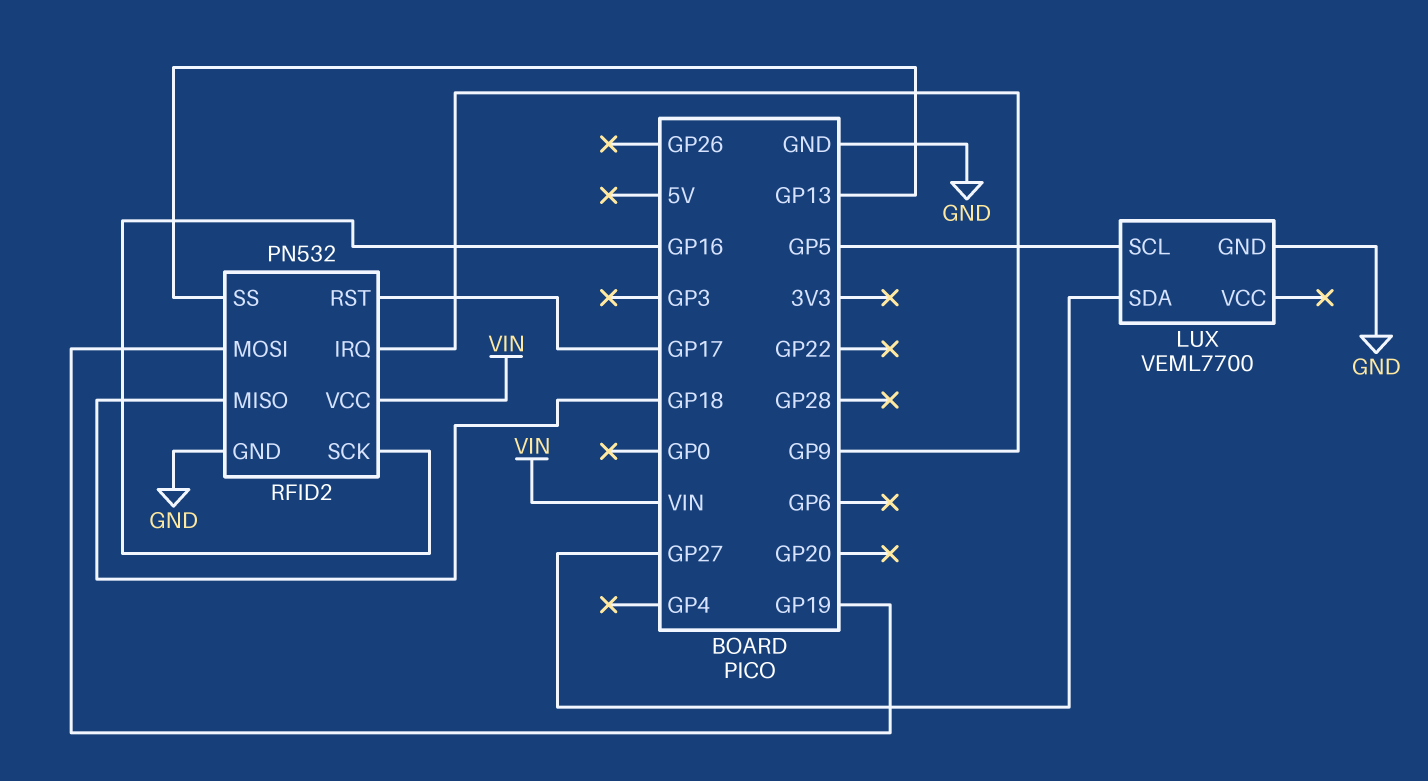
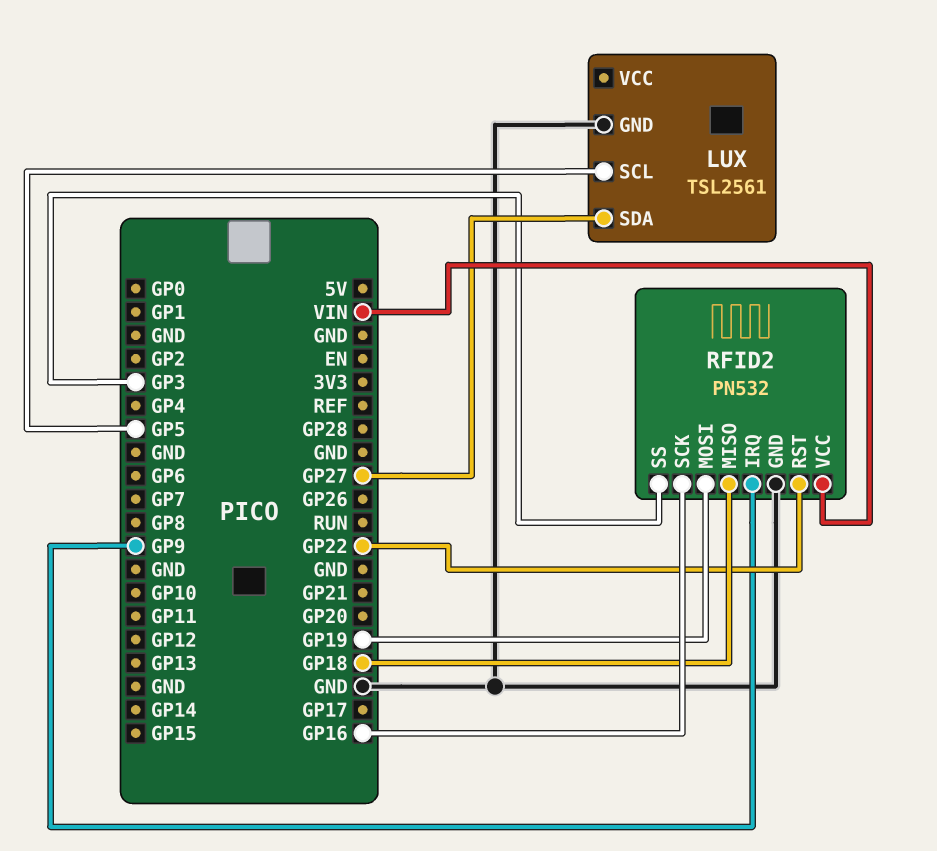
LUX: VEML7700 -> TSL2561
RFID2 pin RST: GP17 -> GP22
RFID2 pin SS: GP13 -> GP3

